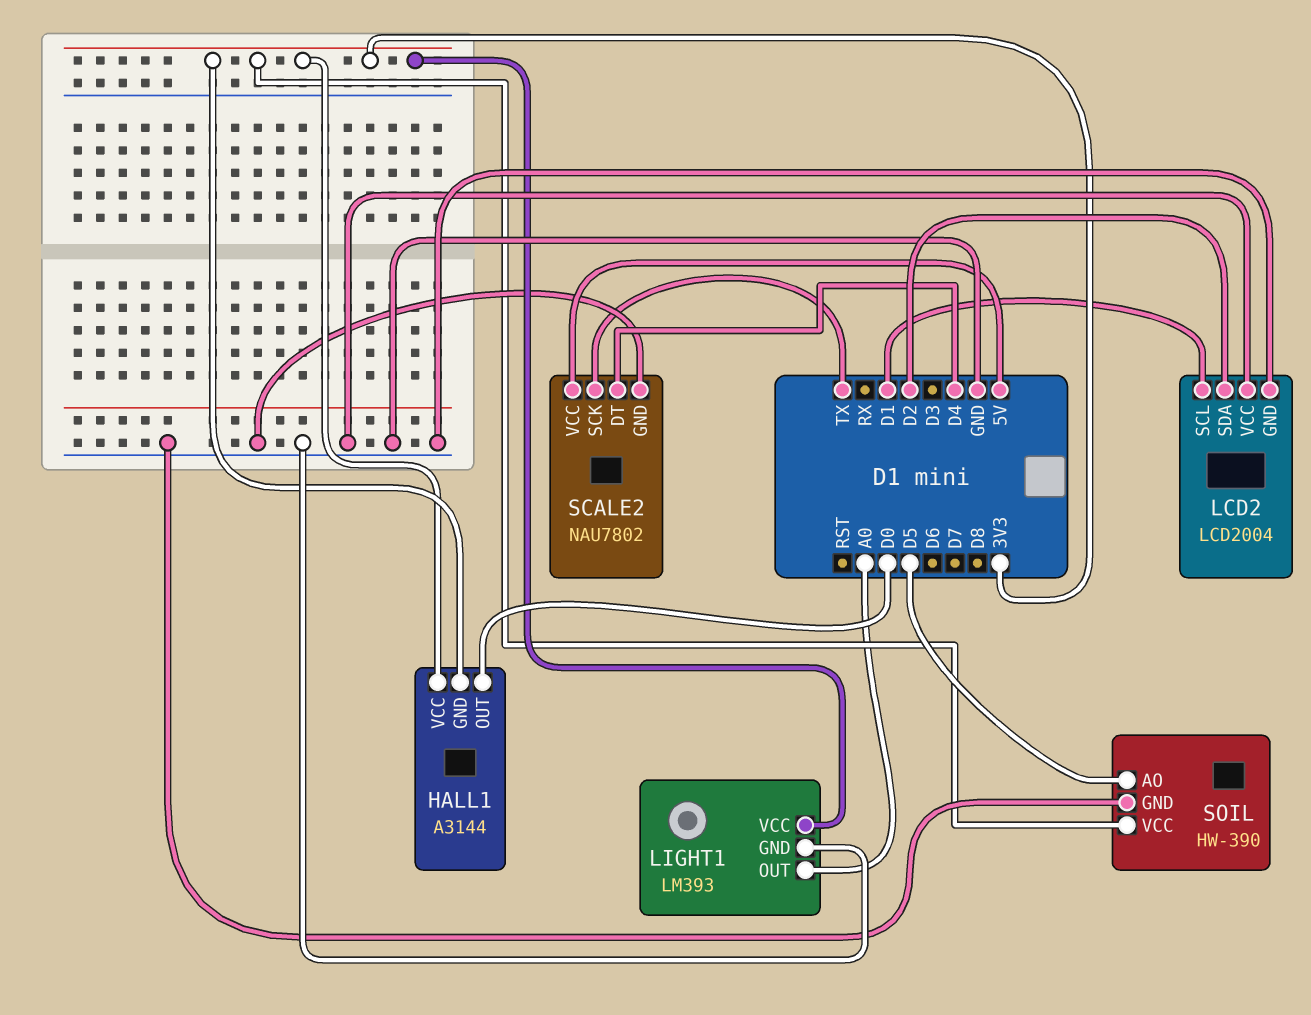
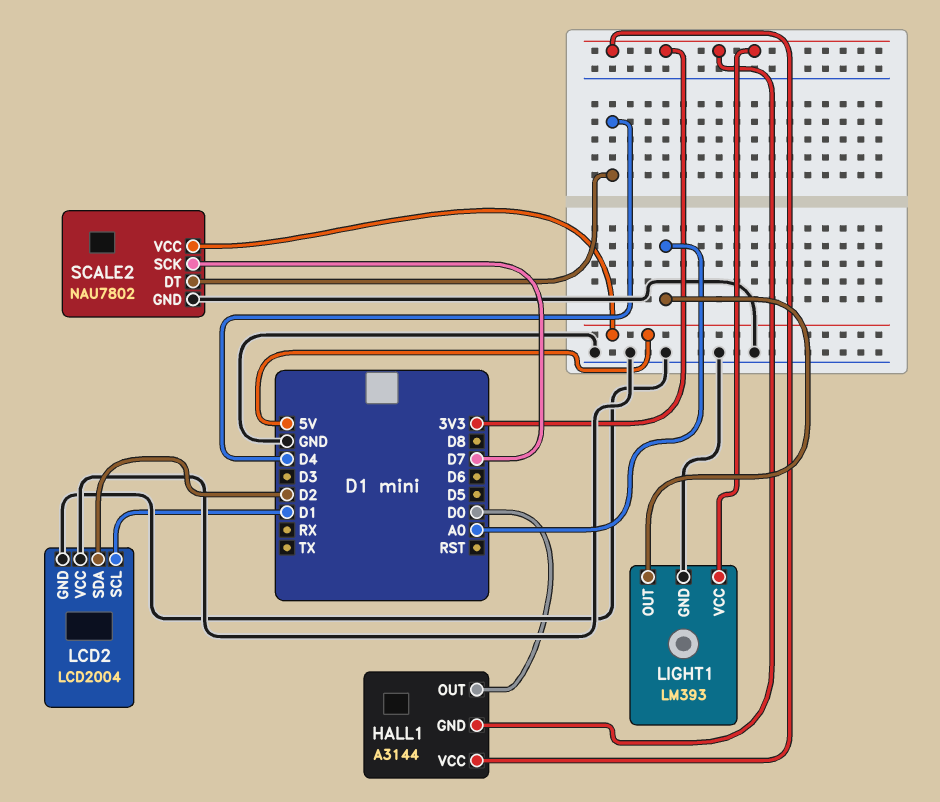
SCALE2 pin SCK: TX -> D7
SOIL: HW-390 -> none
SOIL pin AO: D5 -> none
SOIL pin GND: GND -> none
SOIL pin VCC: 3V3 -> none

